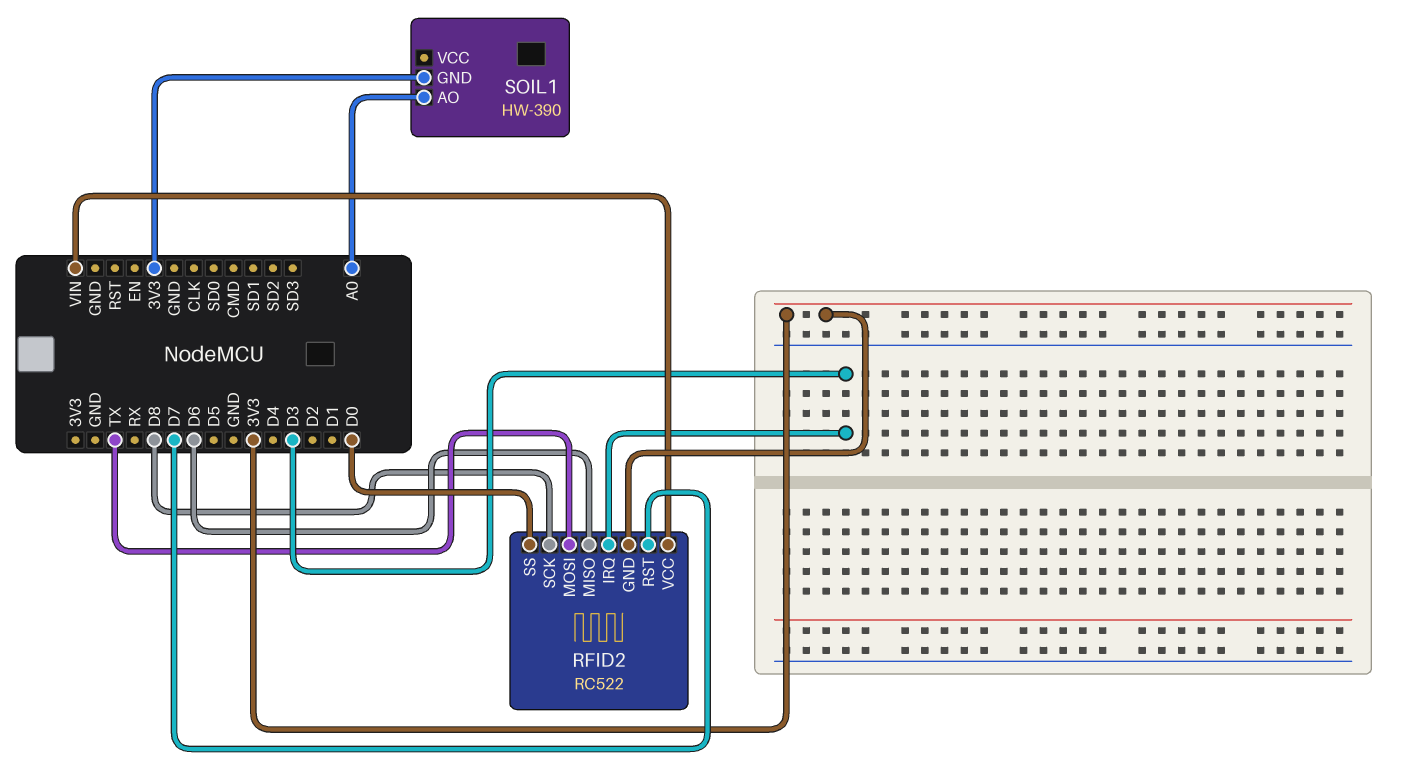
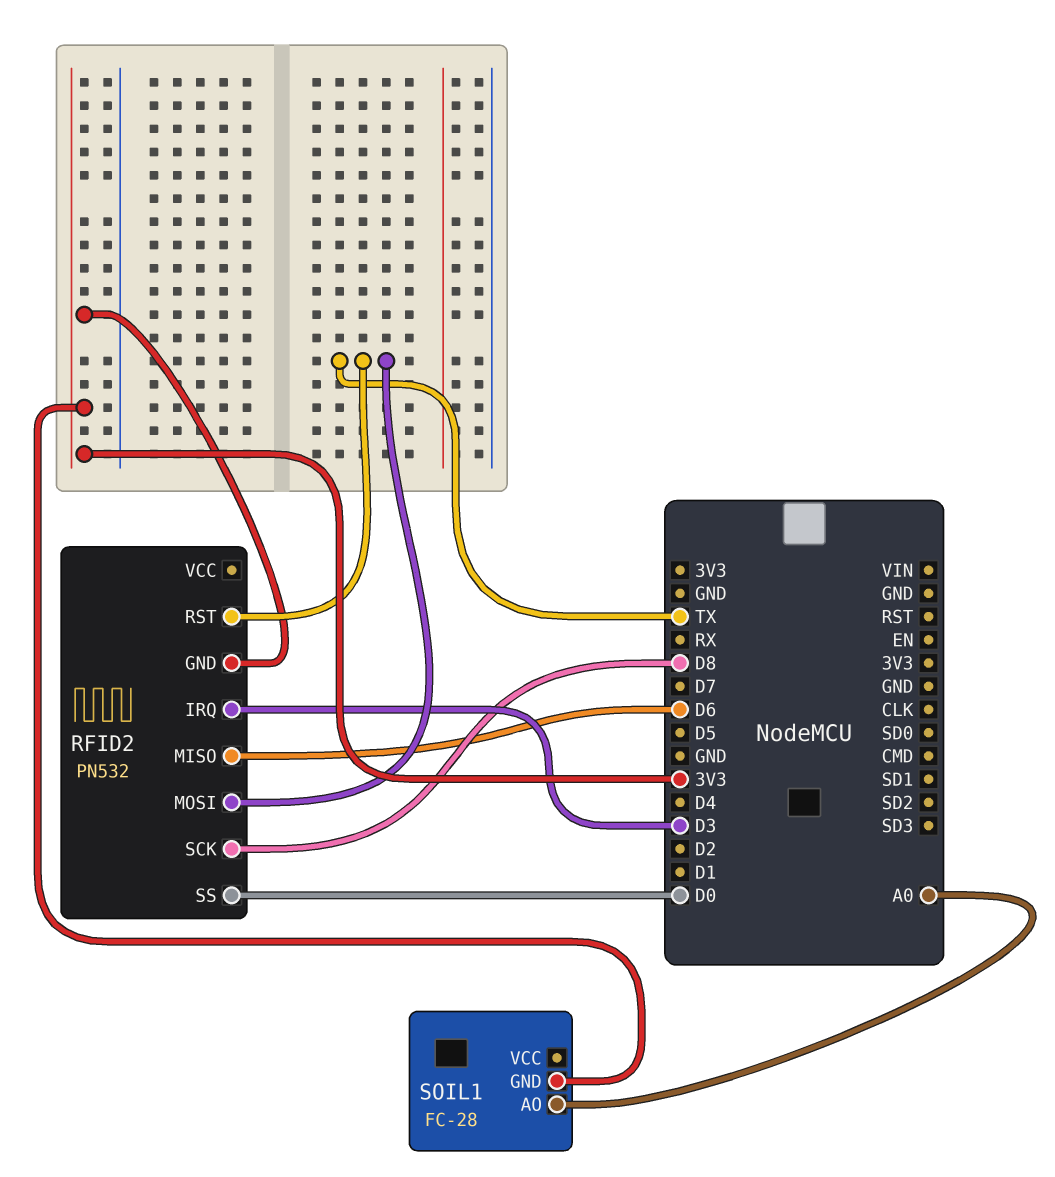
RFID2: RC522 -> PN532
RFID2 pin RST: D7 -> TX
RFID2 pin VCC: VIN -> none
SOIL1: HW-390 -> FC-28

